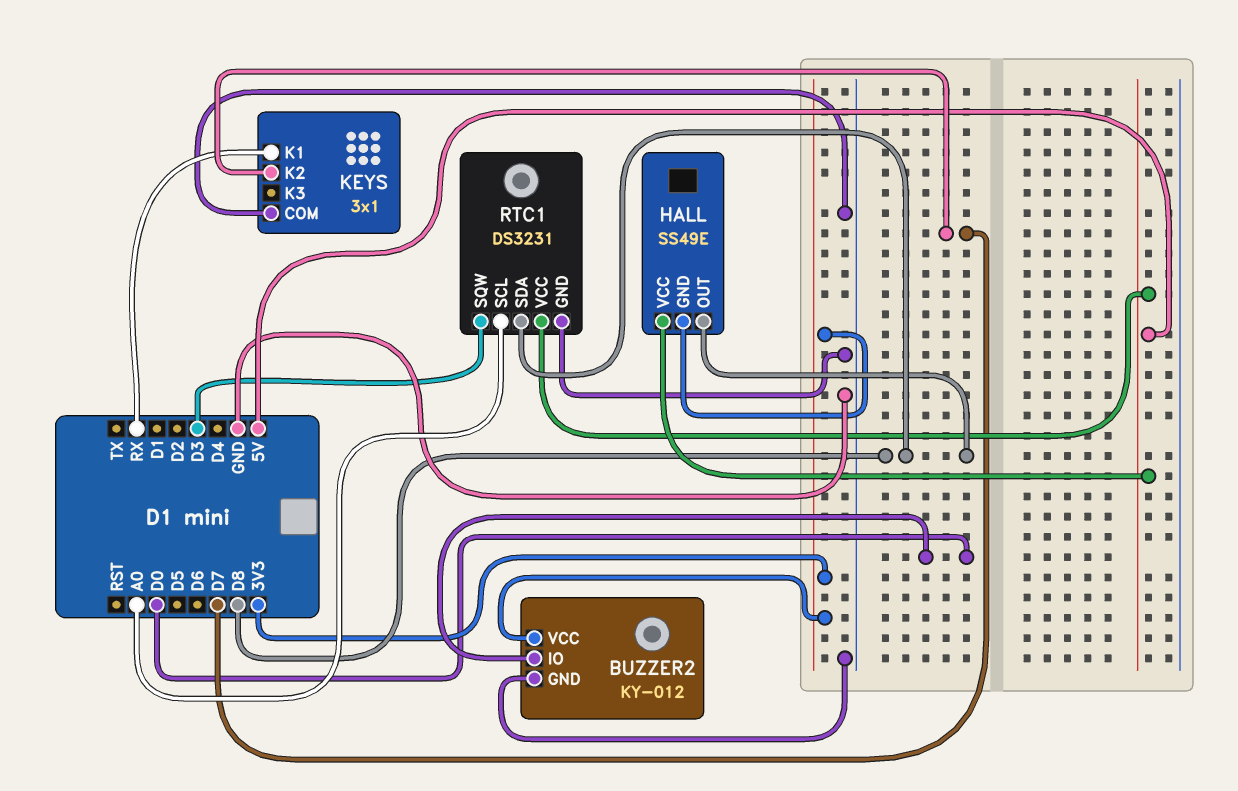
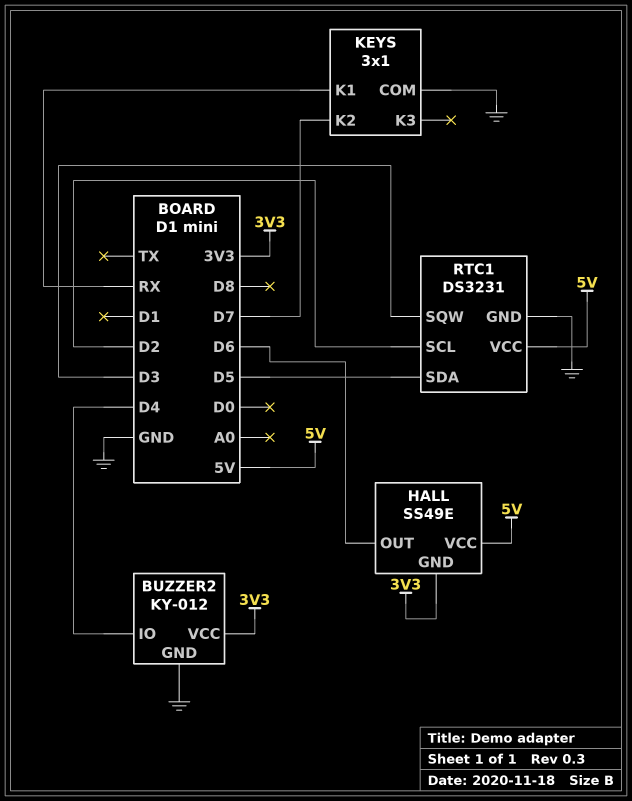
BUZZER2 pin IO: D0 -> D4
HALL pin OUT: D8 -> D6
RTC1 pin SCL: A0 -> D2
RTC1 pin SDA: D8 -> D5

